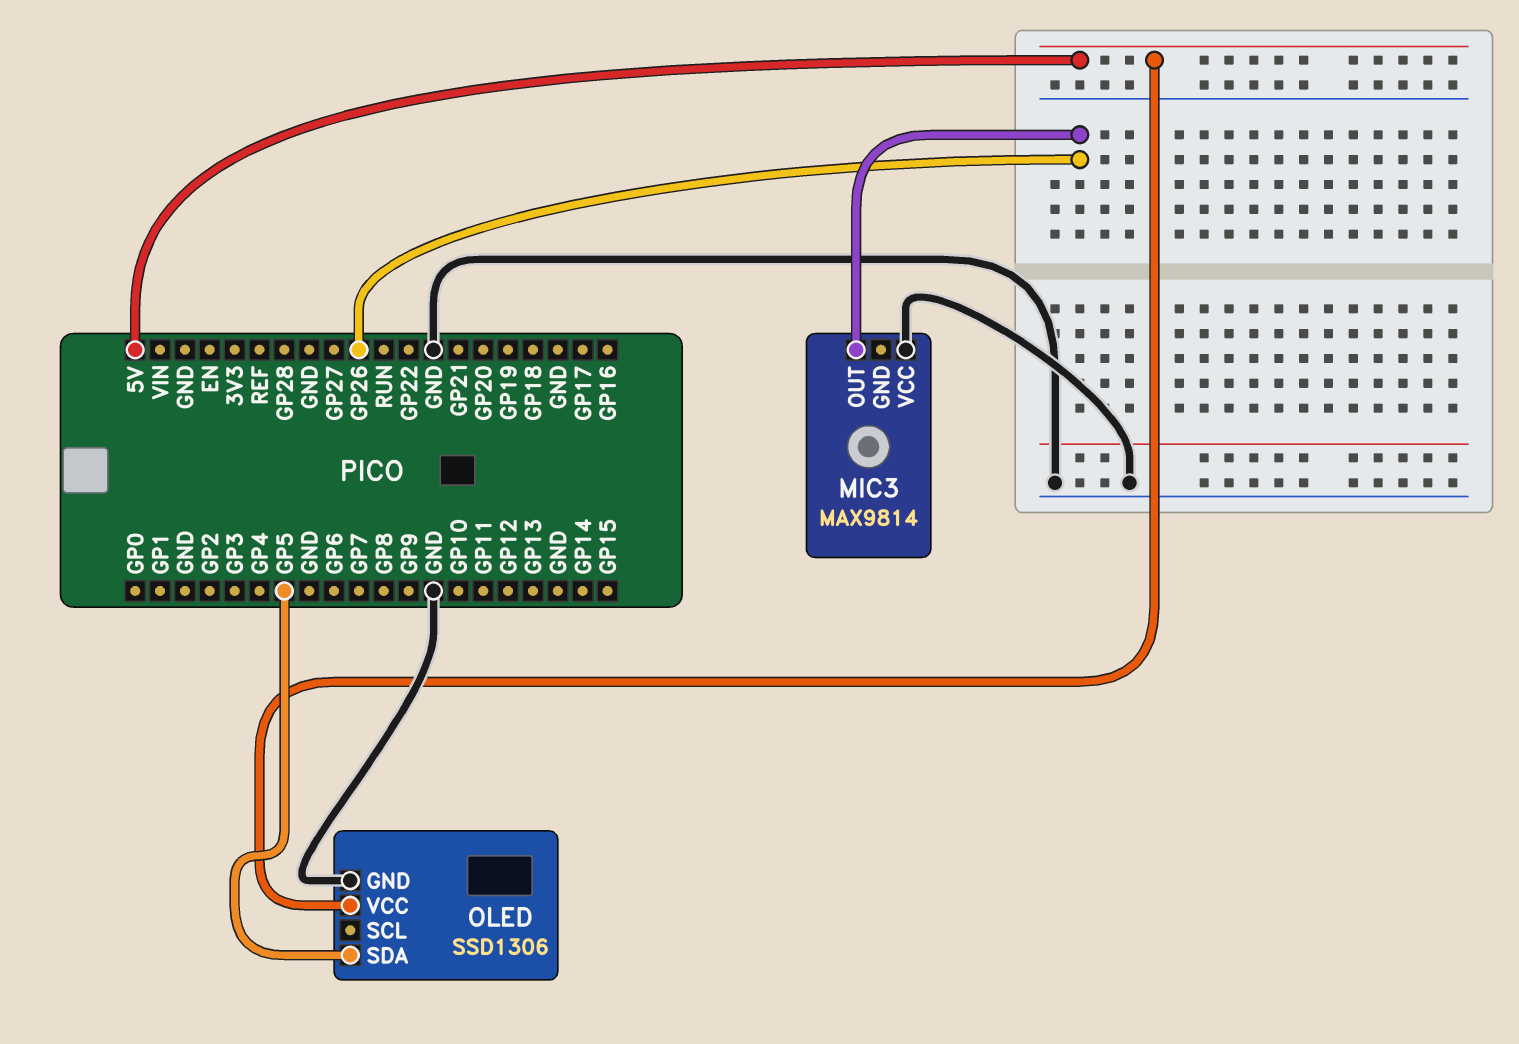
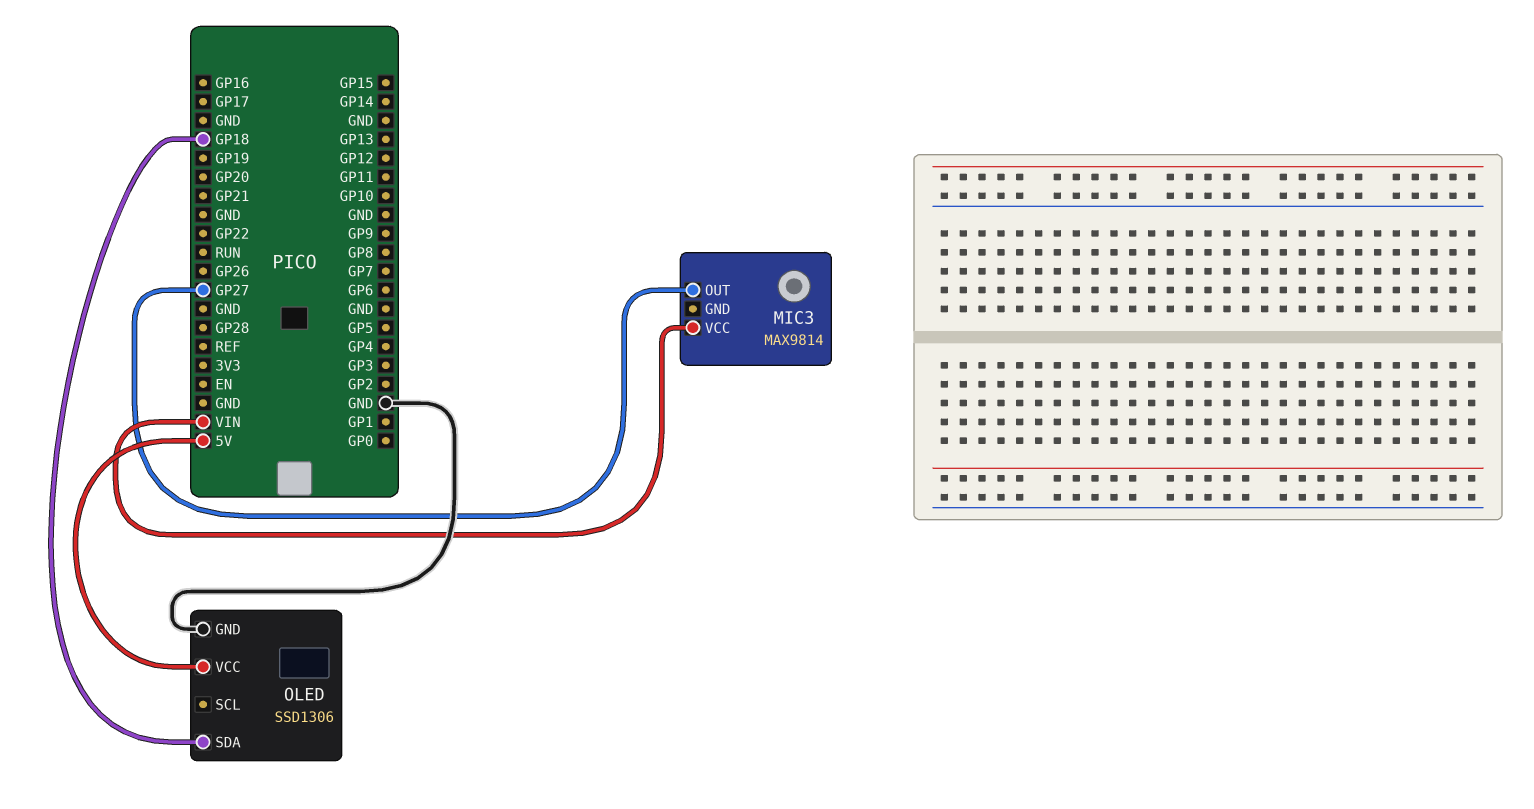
MIC3 pin OUT: GP26 -> GP27
MIC3 pin VCC: GND -> VIN
OLED pin SDA: GP5 -> GP18

